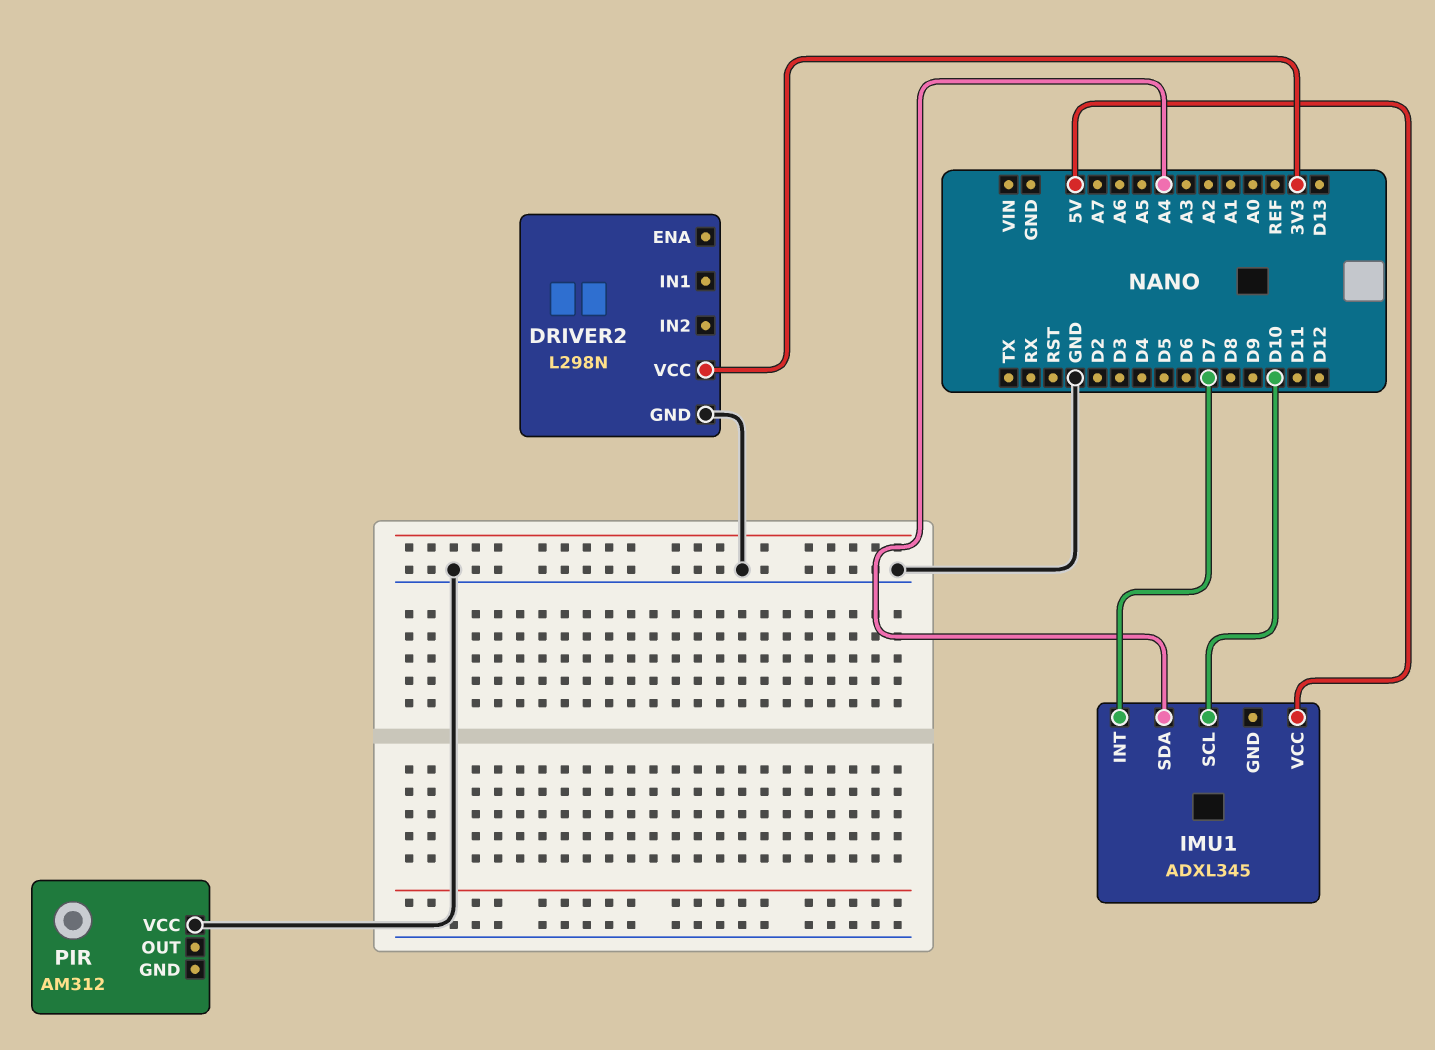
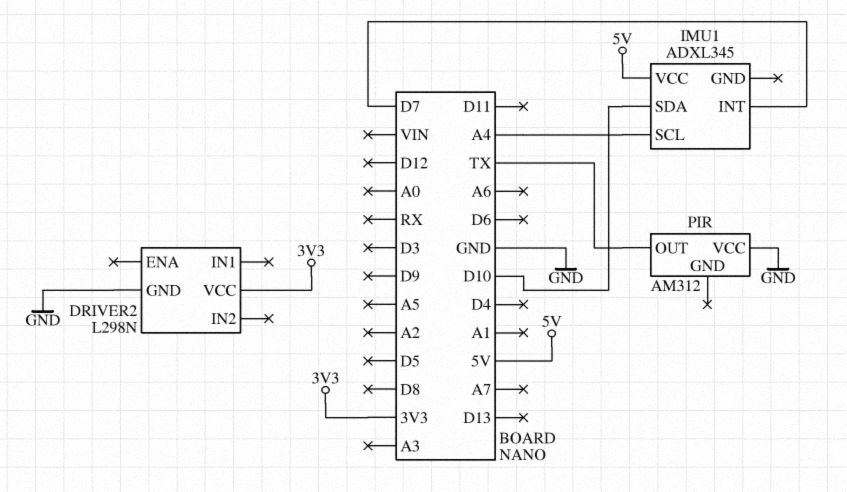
IMU1 pin SCL: D10 -> A4
IMU1 pin SDA: A4 -> D10
PIR pin OUT: none -> TX

